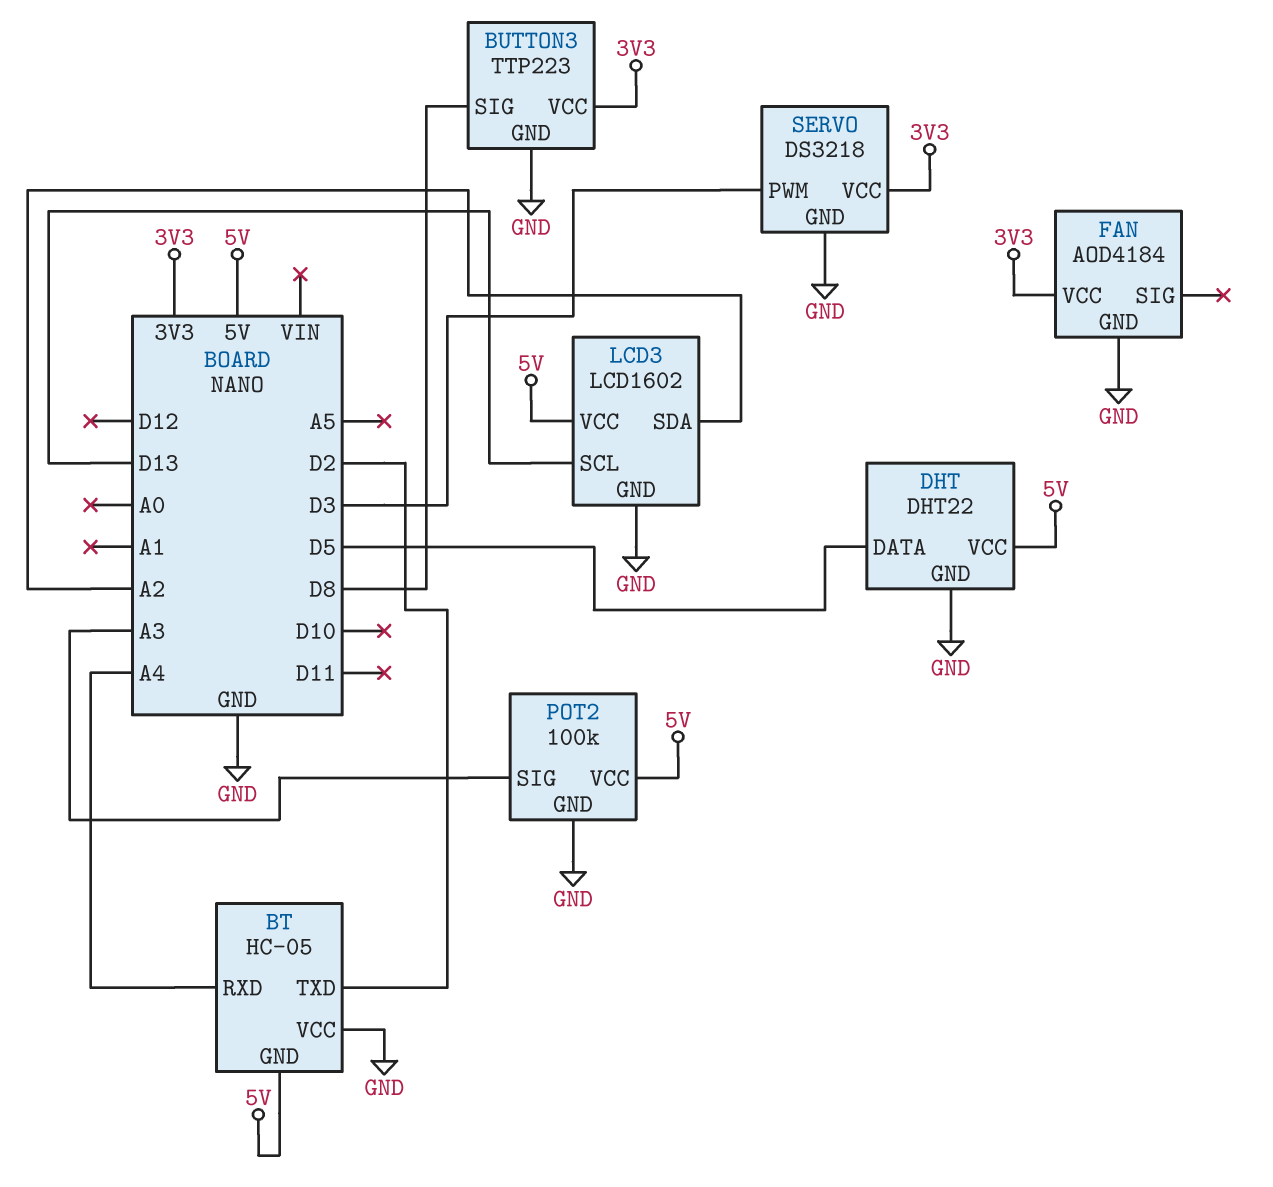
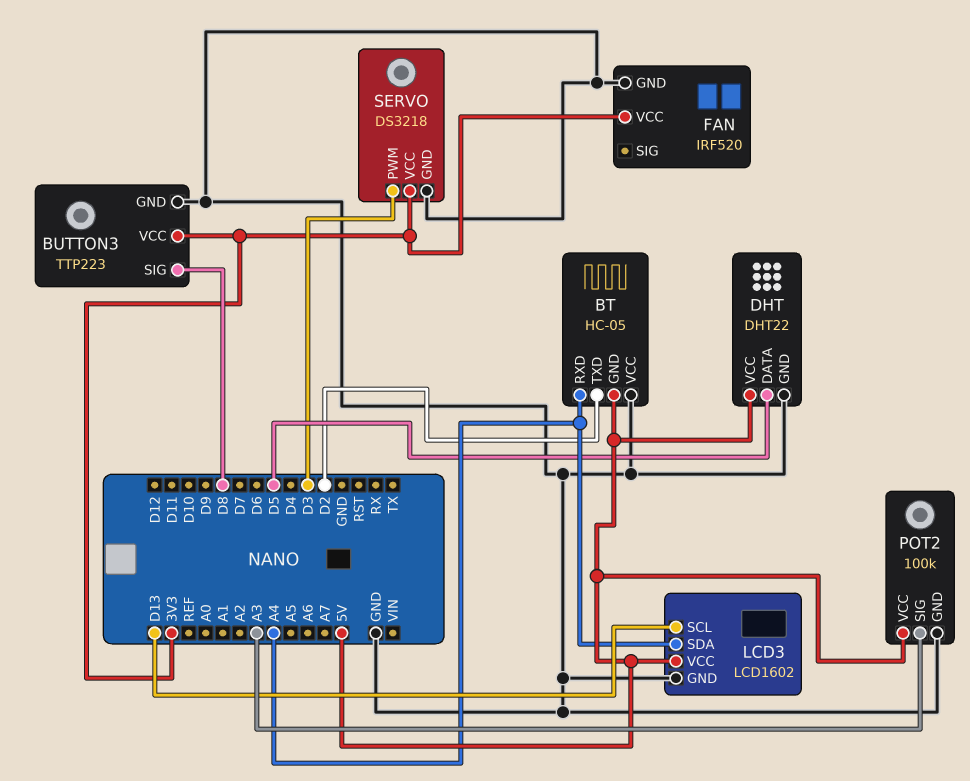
FAN: AOD4184 -> IRF520
LCD3 pin SDA: A2 -> A4

